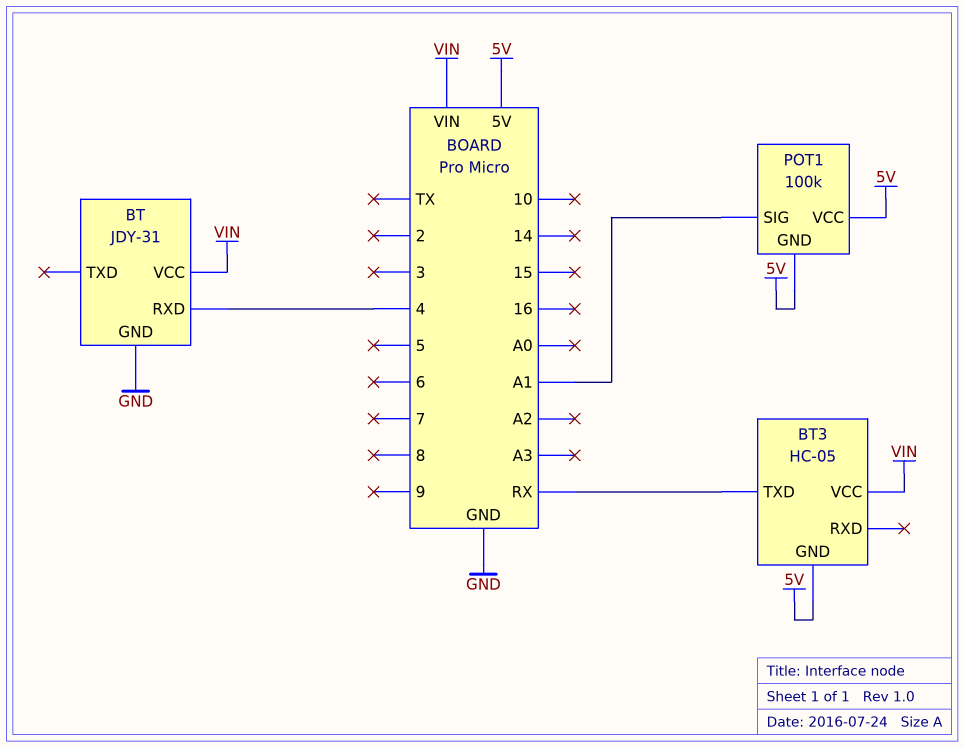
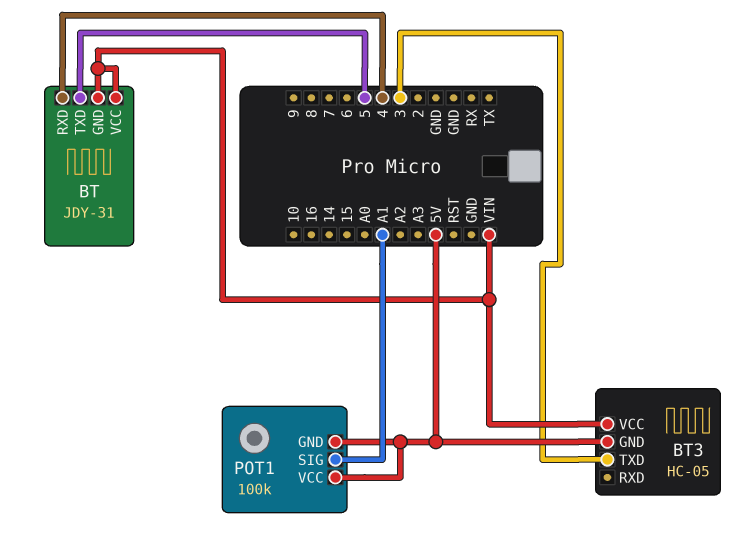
BT pin GND: GND -> VIN
BT pin TXD: none -> 5
BT3 pin TXD: RX -> 3

